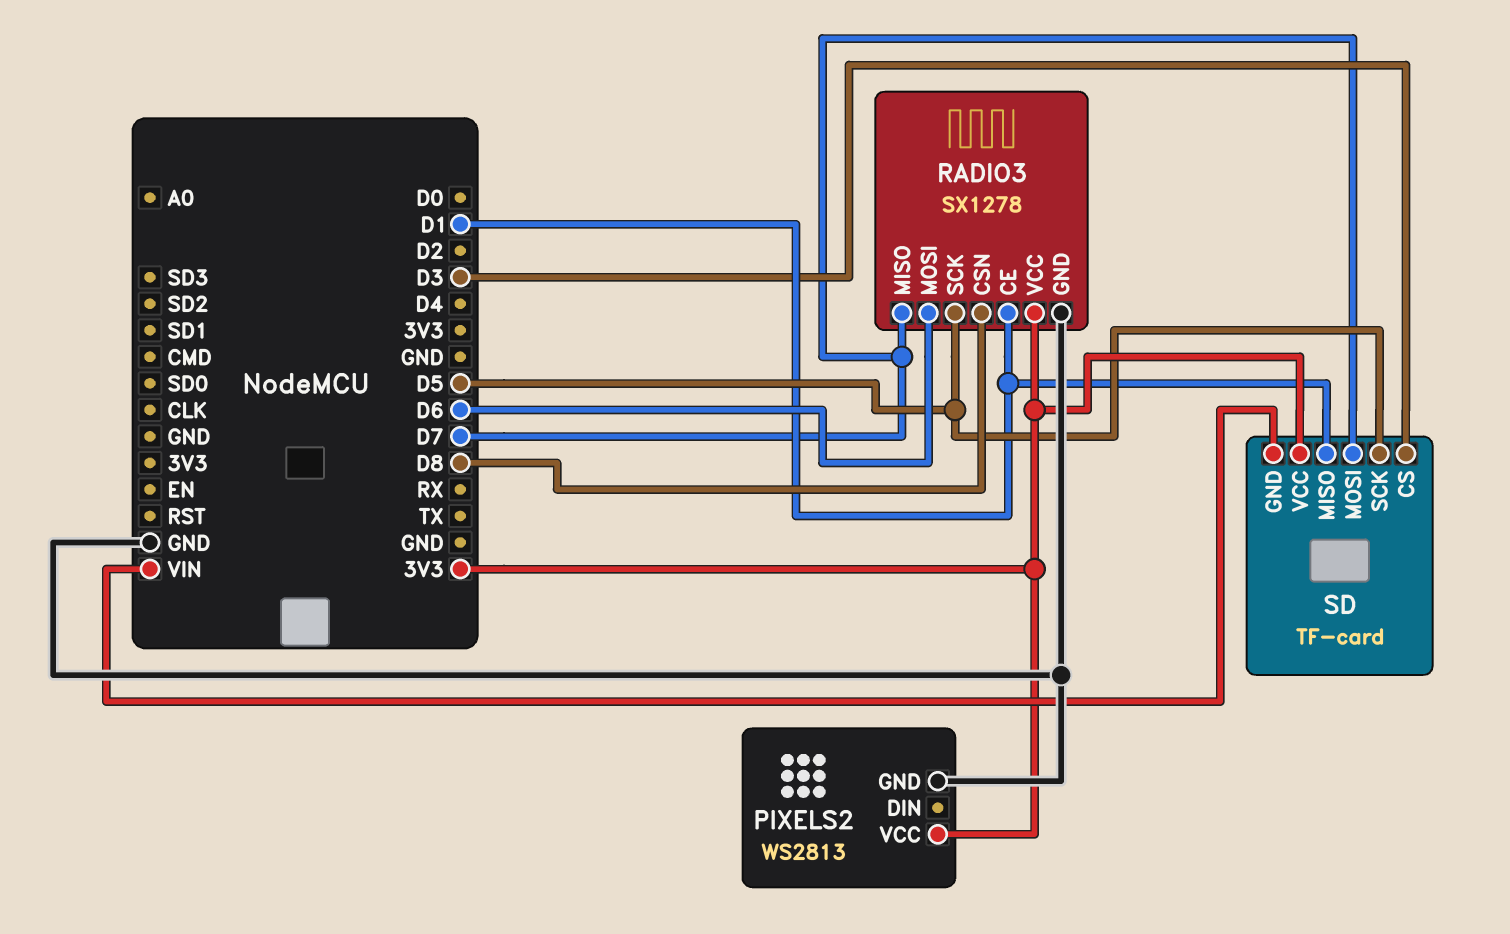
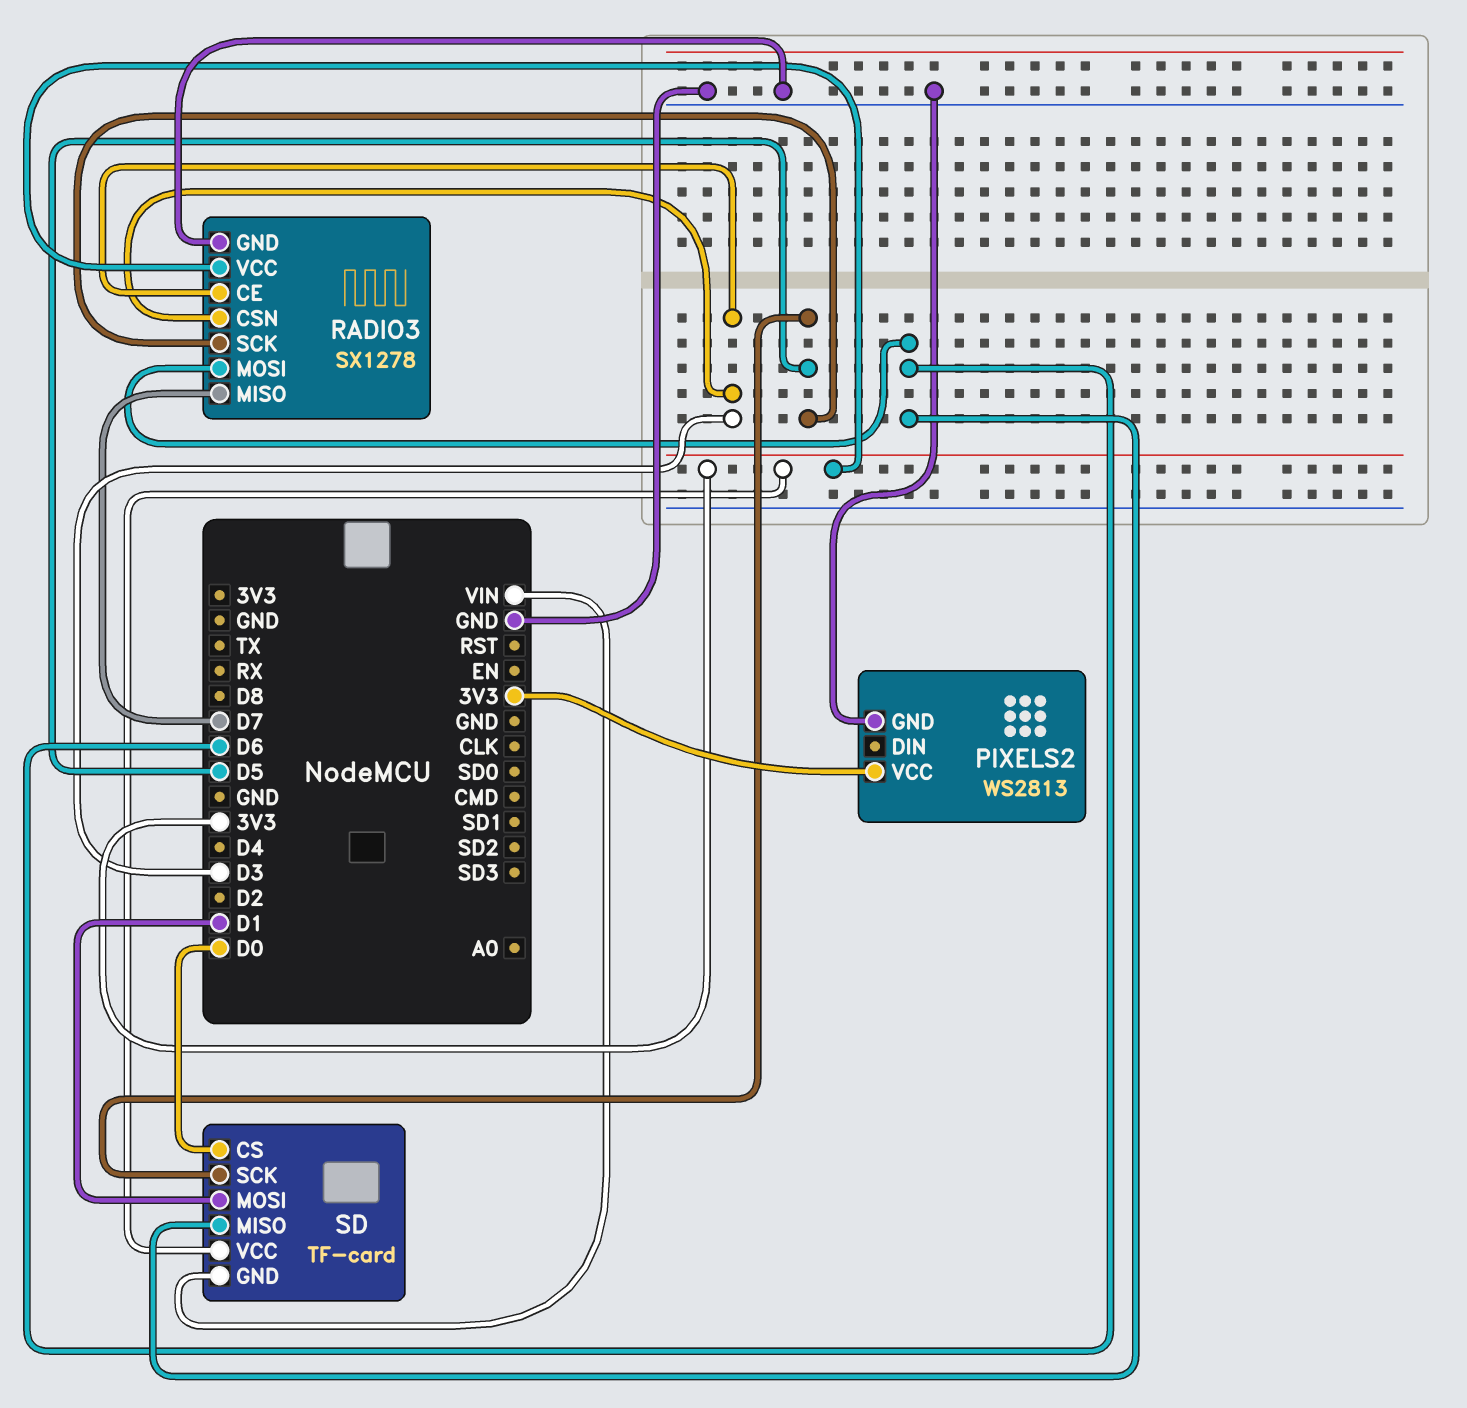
RADIO3 pin CE: D1 -> D3
RADIO3 pin CSN: D8 -> D3
SD pin CS: D3 -> D0
SD pin MISO: D1 -> D6
SD pin MOSI: D7 -> D1

